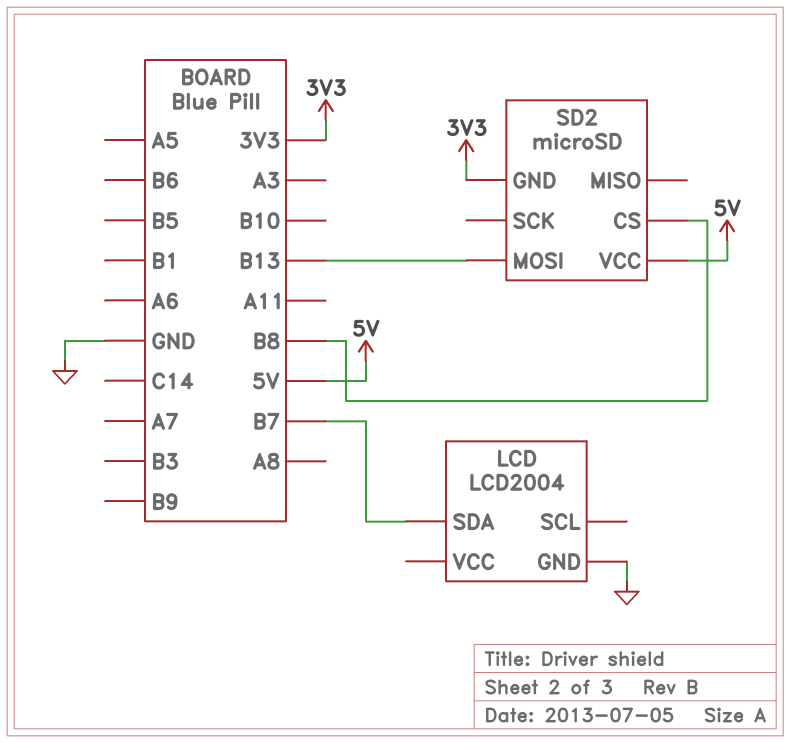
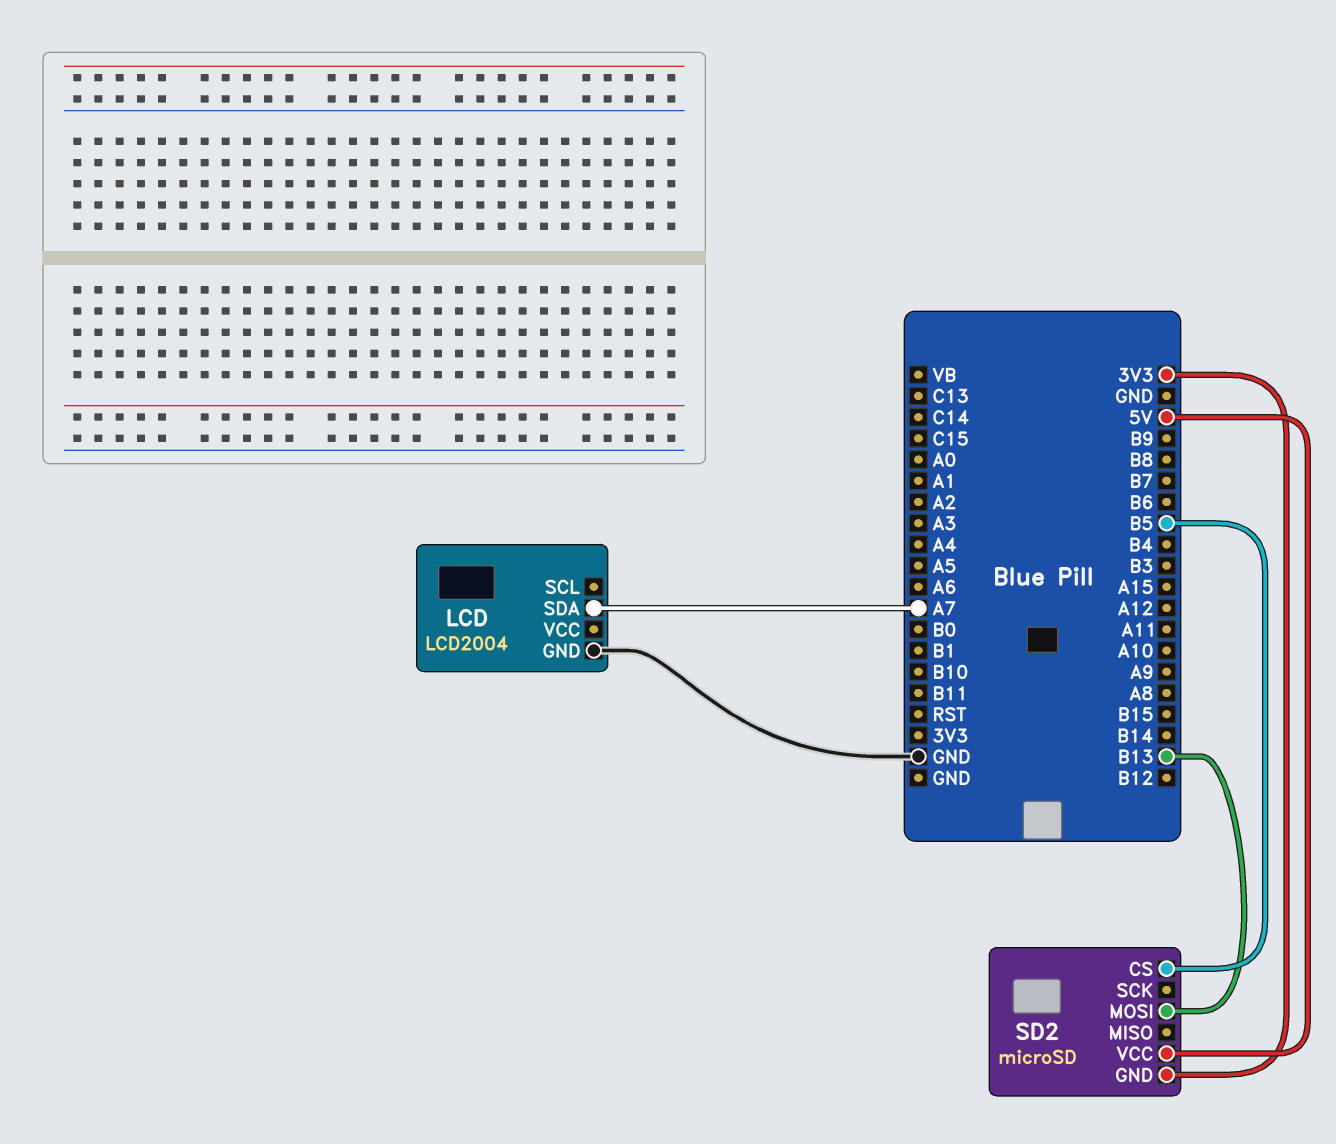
LCD pin SDA: B7 -> A7
SD2 pin CS: B8 -> B5

